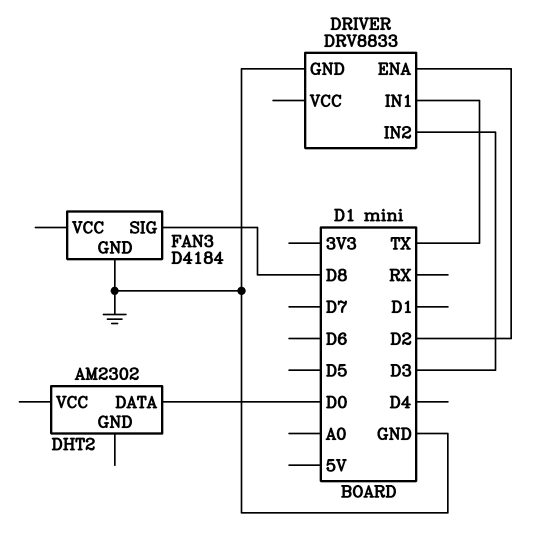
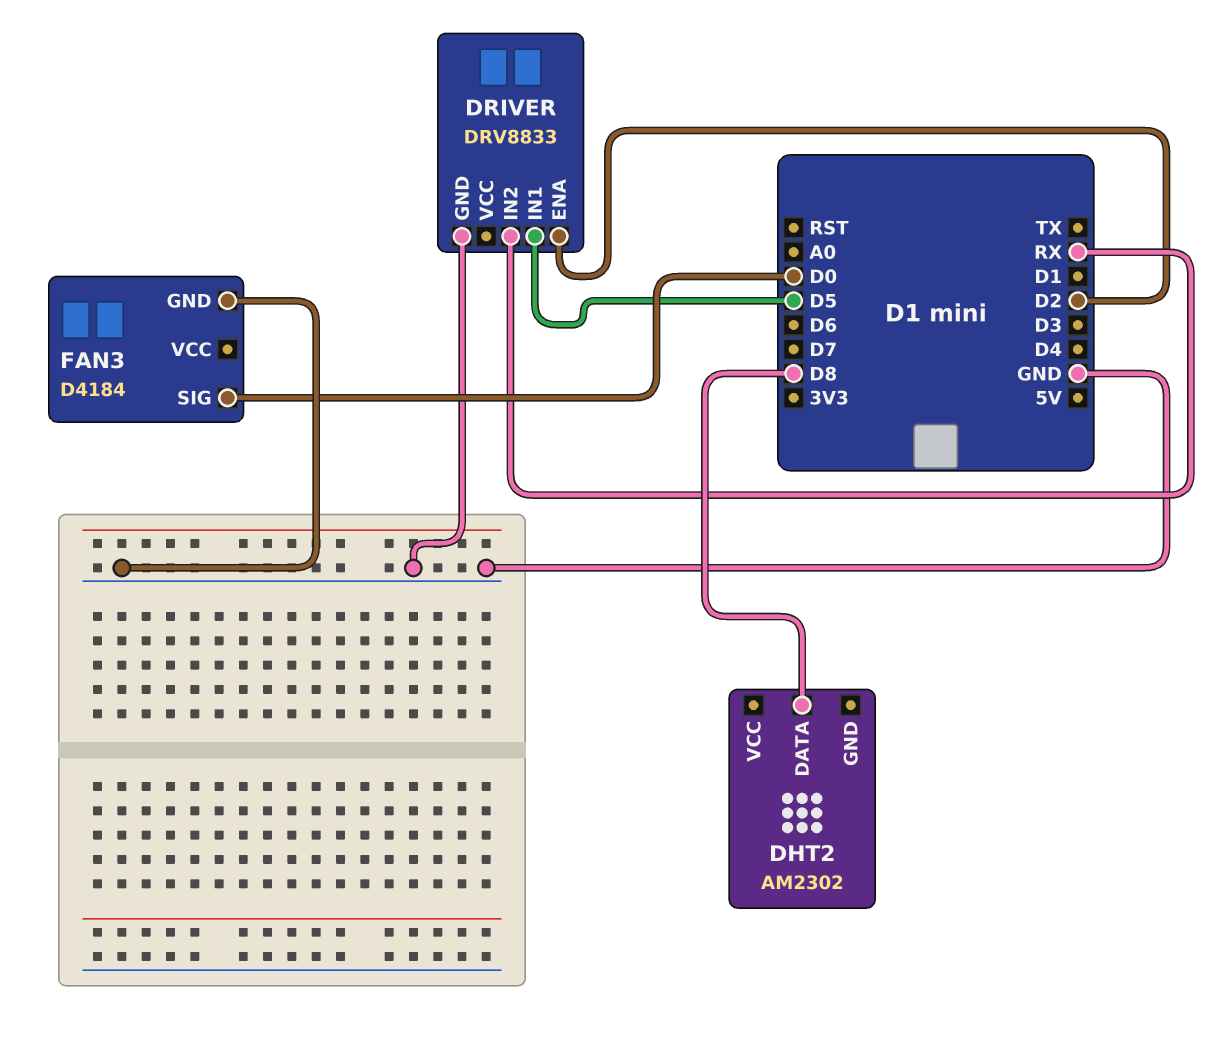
DHT2 pin DATA: D0 -> D8
DRIVER pin IN1: TX -> D5
DRIVER pin IN2: D3 -> RX
FAN3 pin SIG: D8 -> D0

